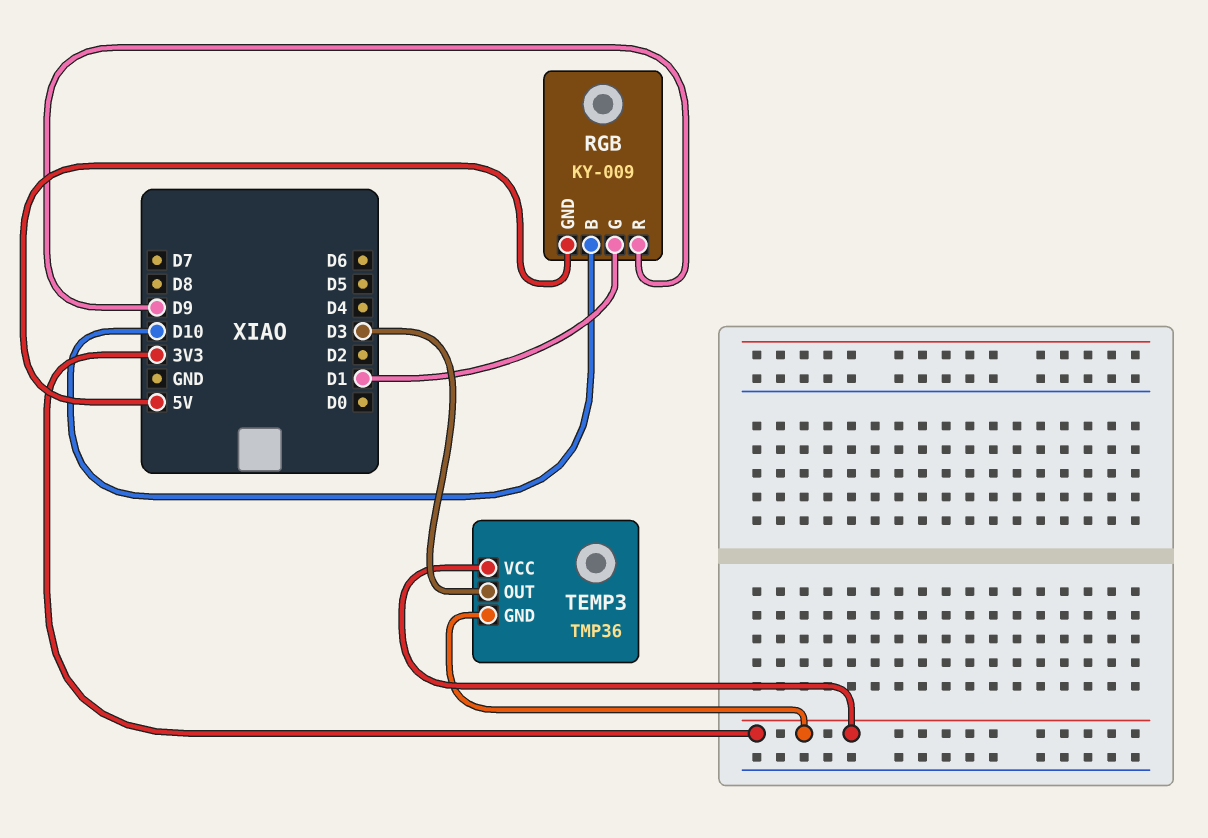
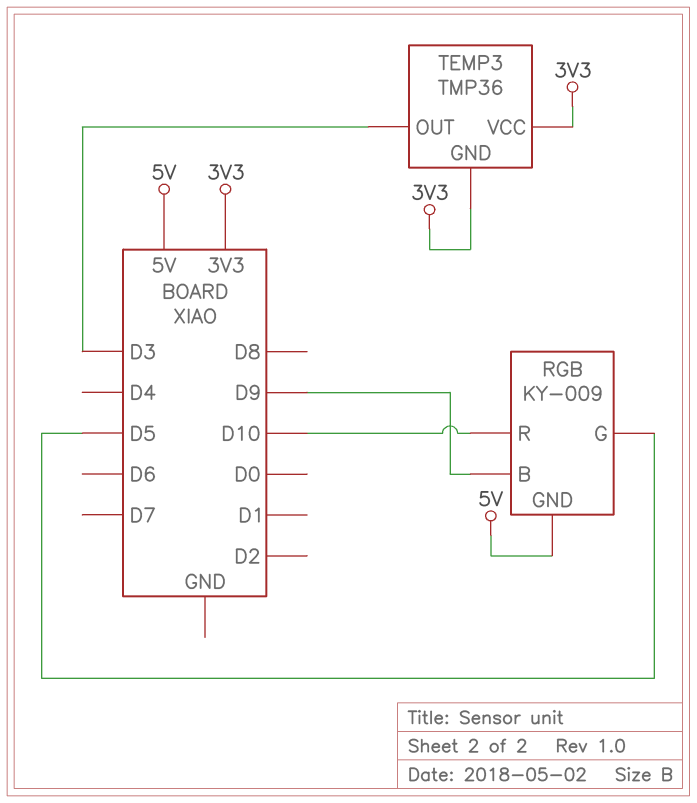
RGB pin B: D10 -> D9
RGB pin G: D1 -> D5
RGB pin R: D9 -> D10

